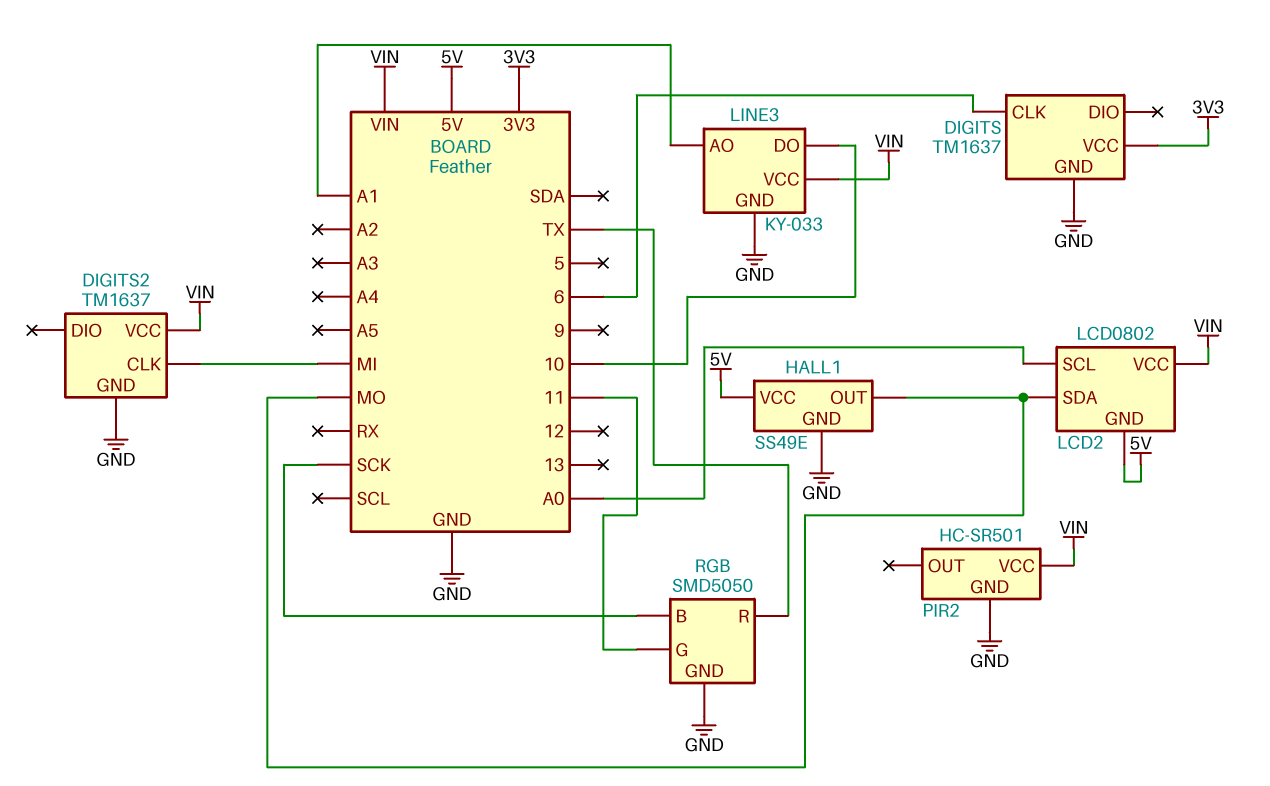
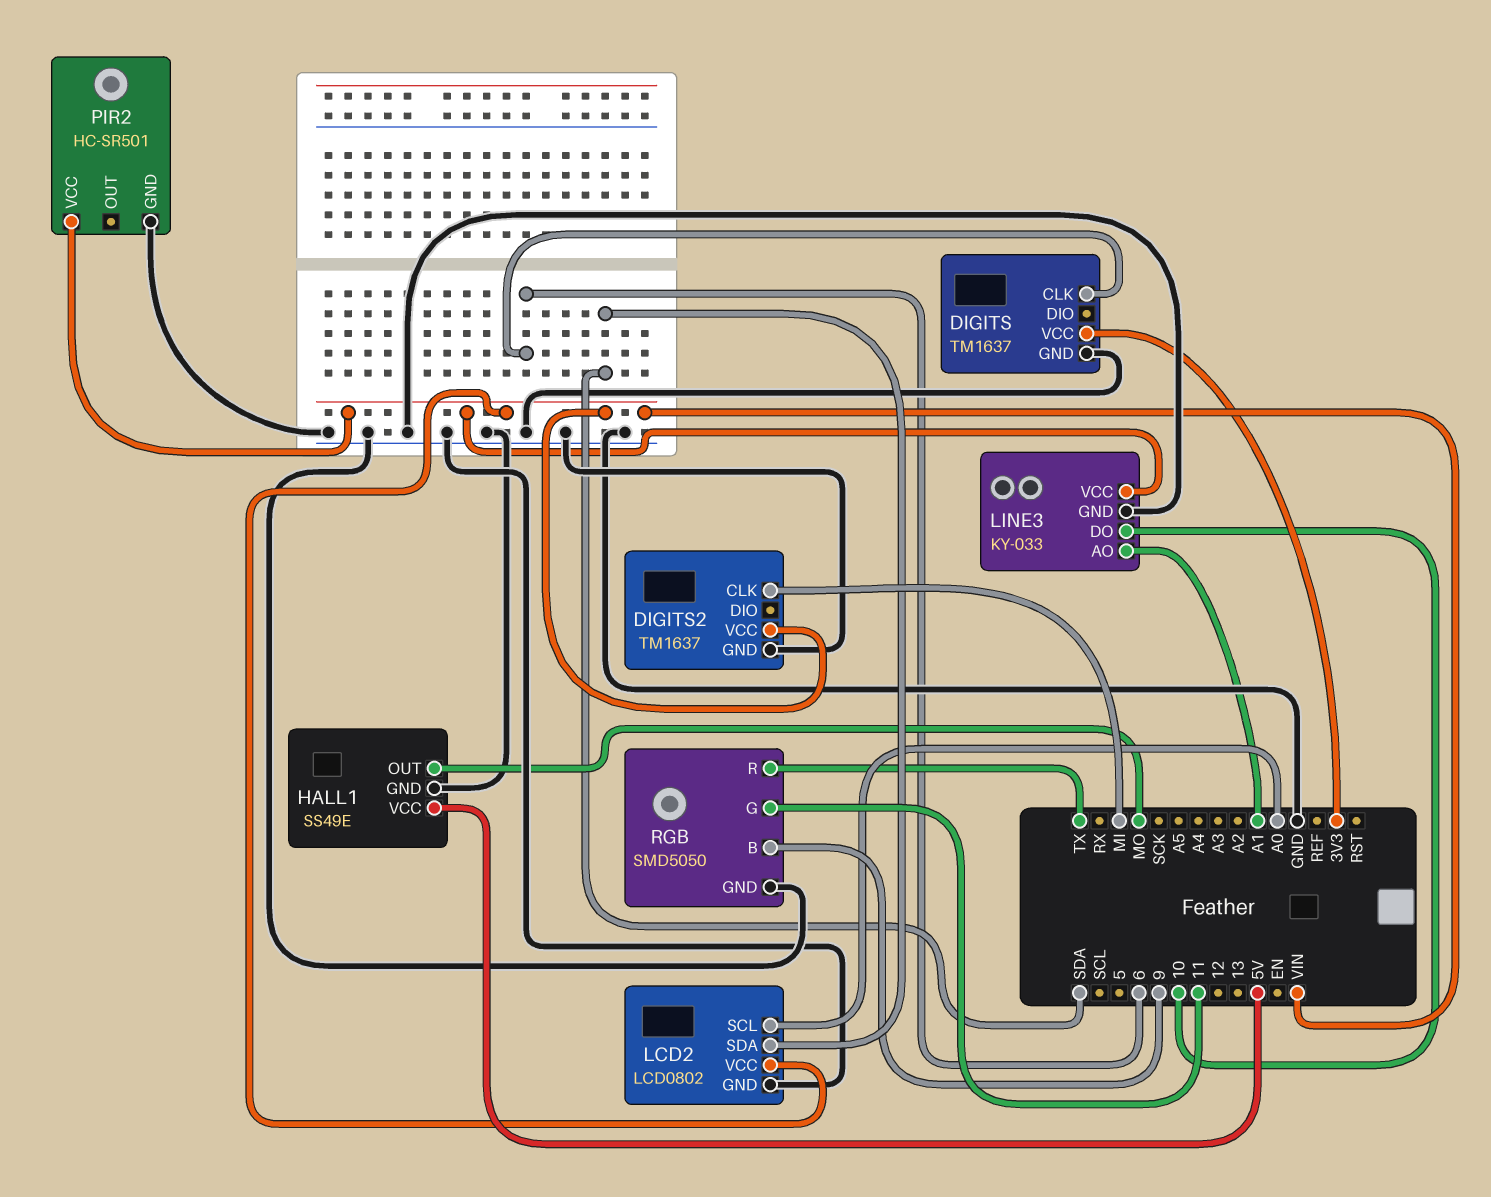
LCD2 pin GND: 5V -> GND
LCD2 pin SDA: MO -> SDA
RGB pin B: SCK -> 9

